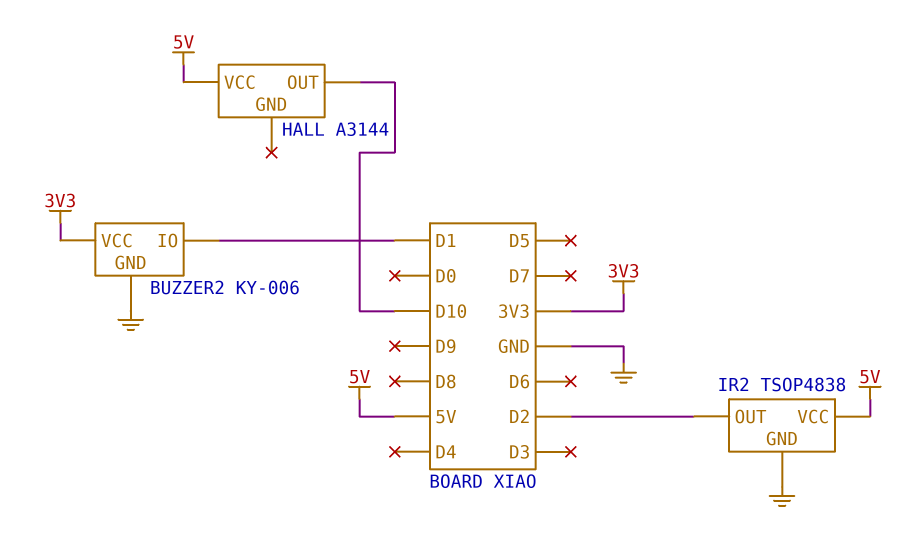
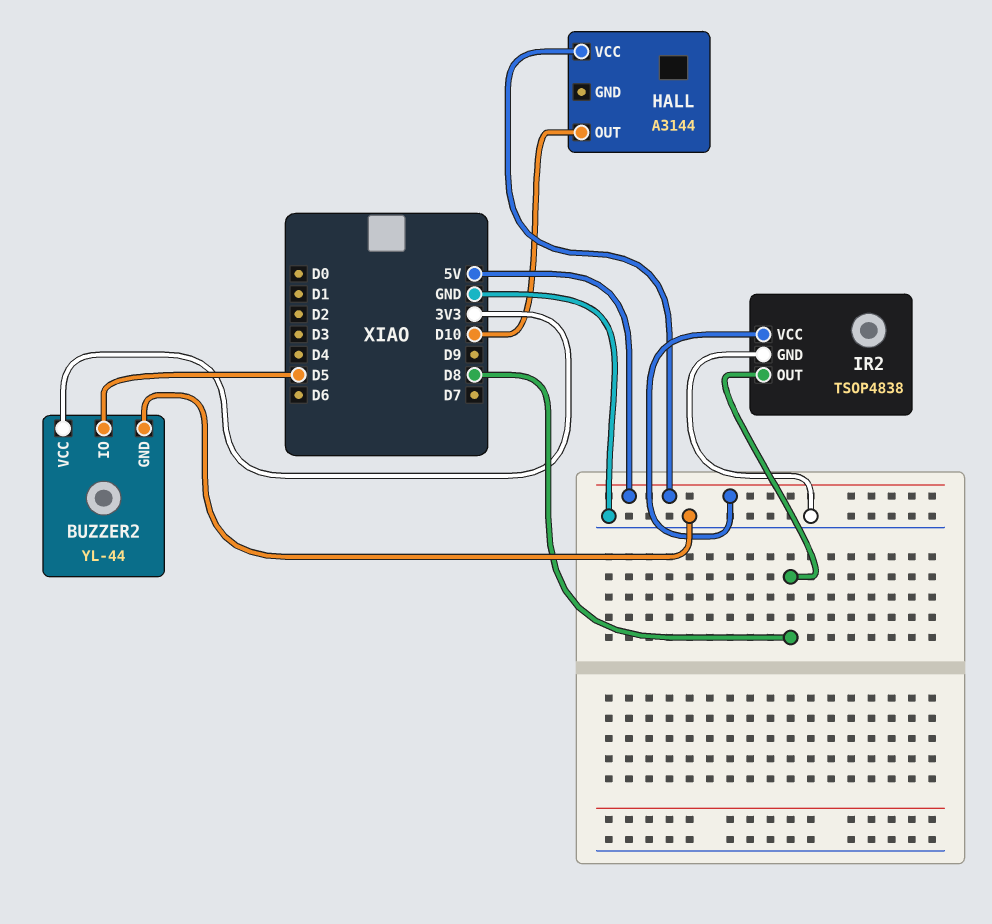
BUZZER2: KY-006 -> YL-44
BUZZER2 pin IO: D1 -> D5
IR2 pin OUT: D2 -> D8

